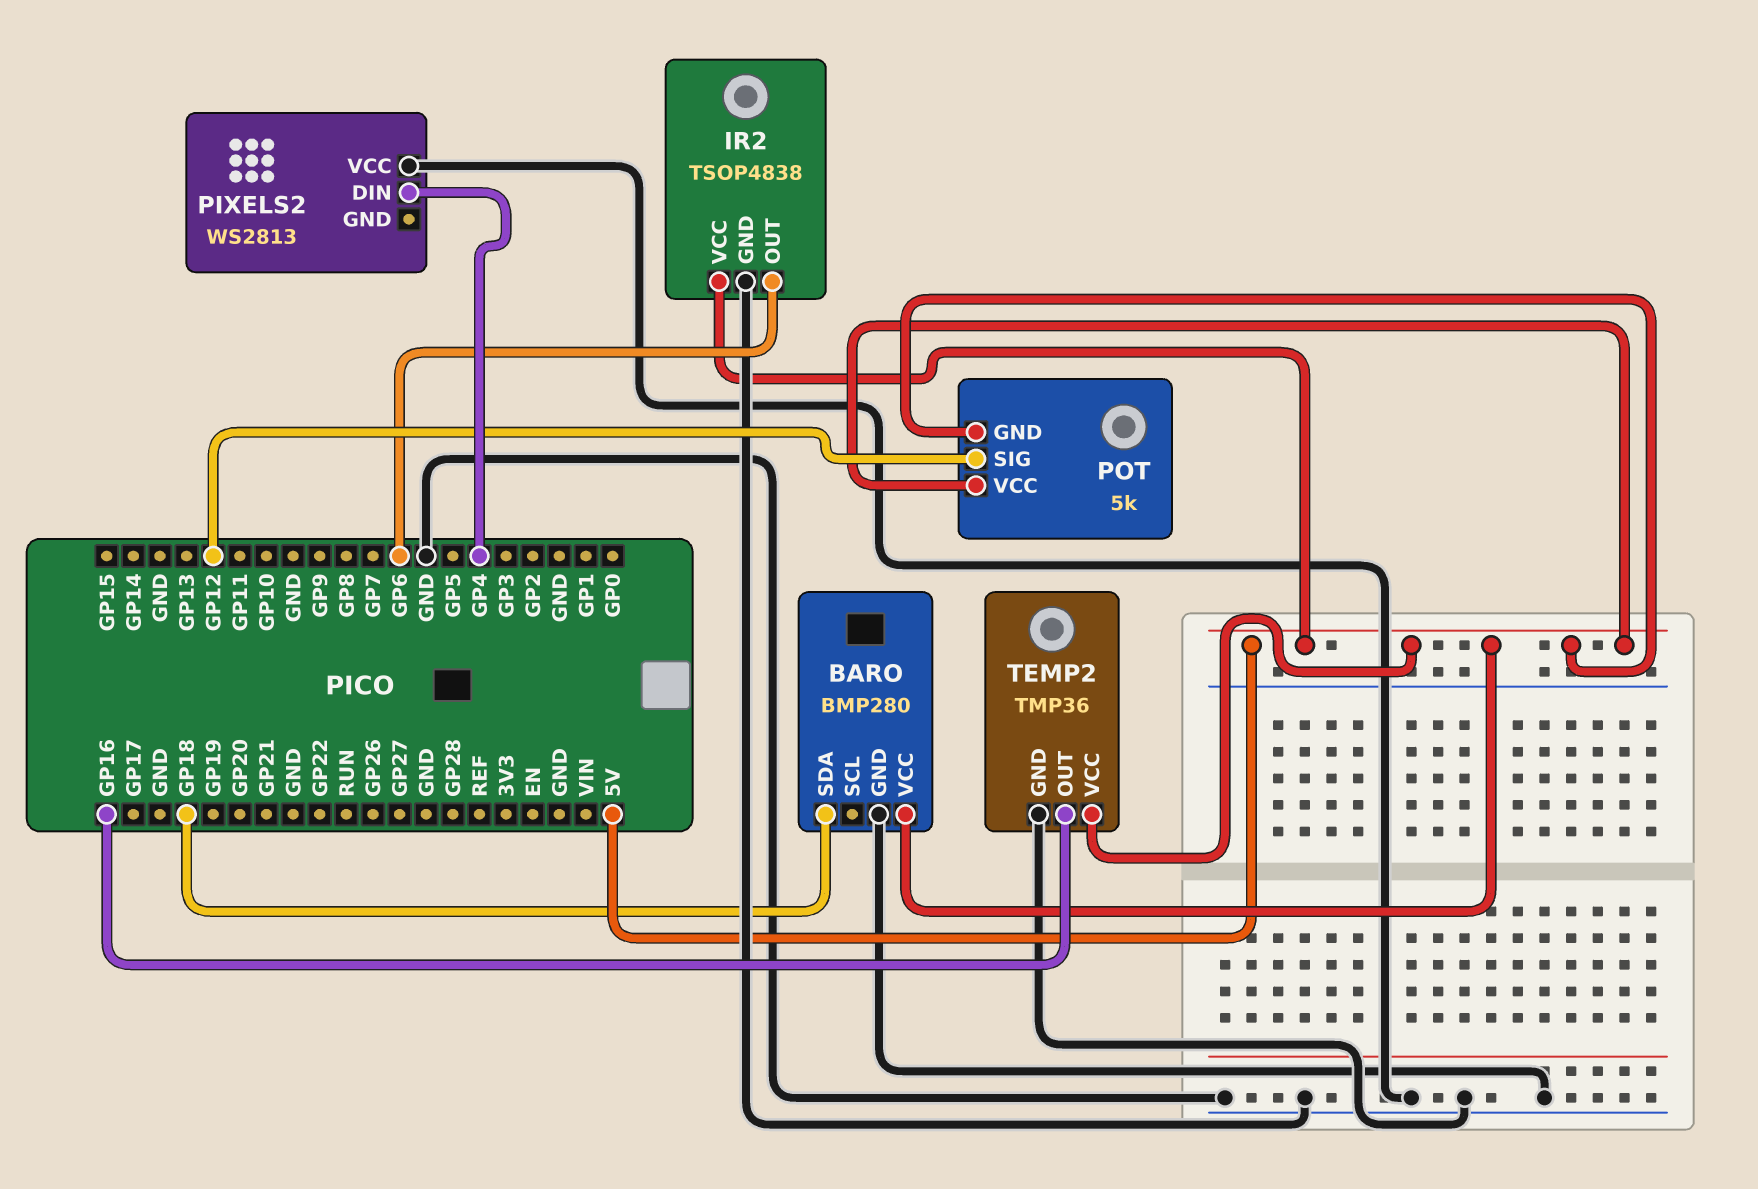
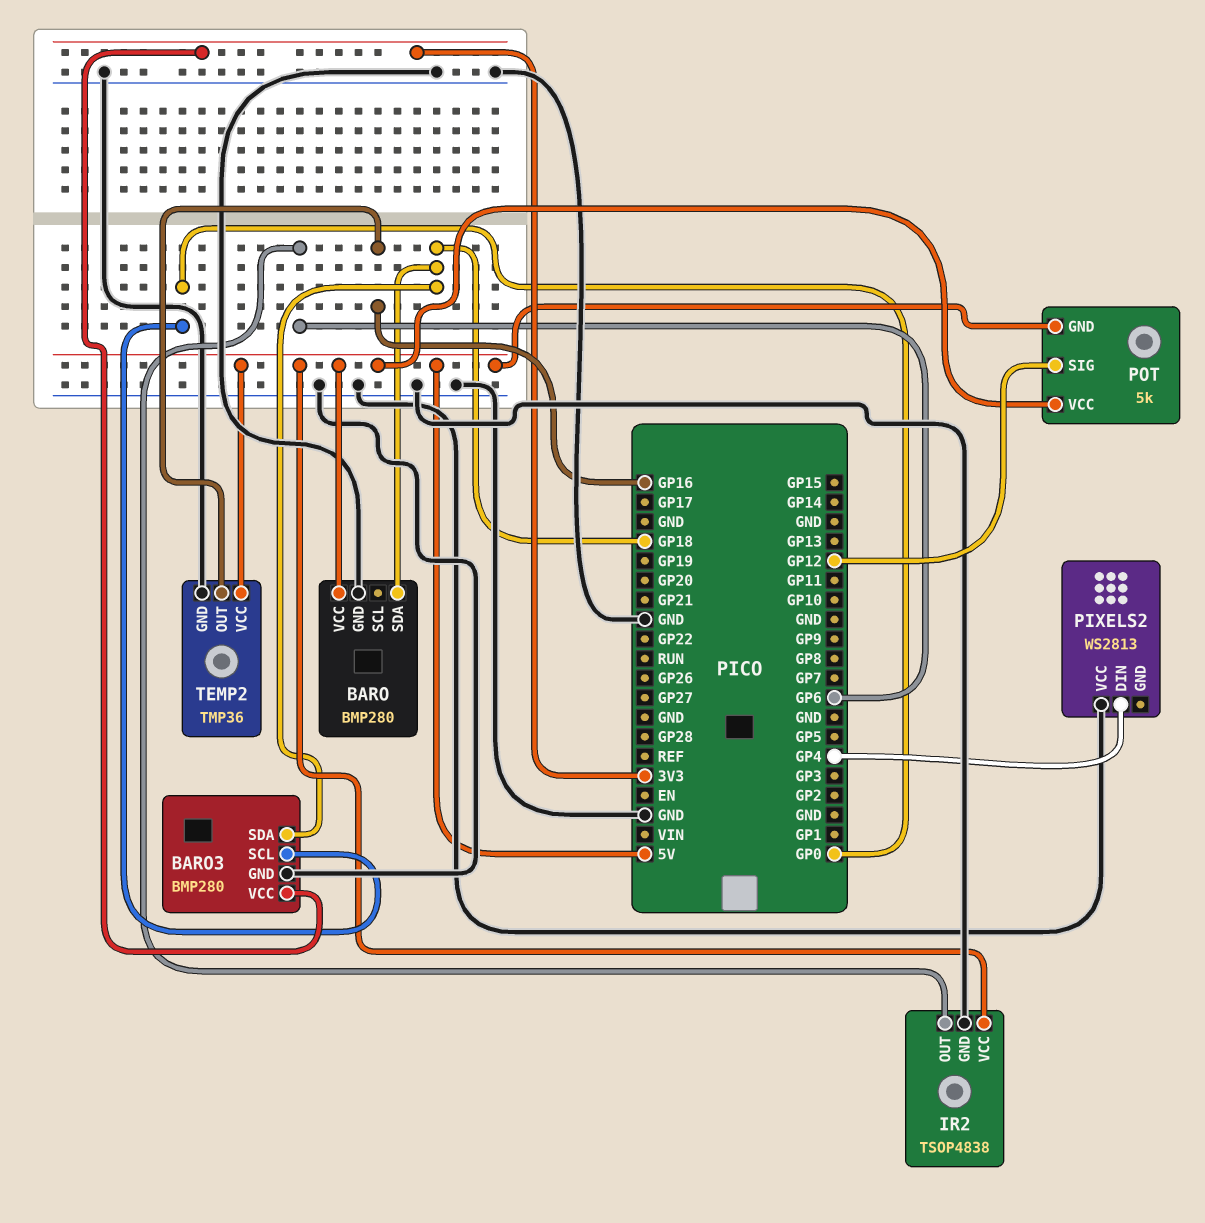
BARO3: none -> BMP280
BARO3 pin GND: none -> GND
BARO3 pin SCL: none -> GP0
BARO3 pin SDA: none -> GP18
BARO3 pin VCC: none -> 3V3

